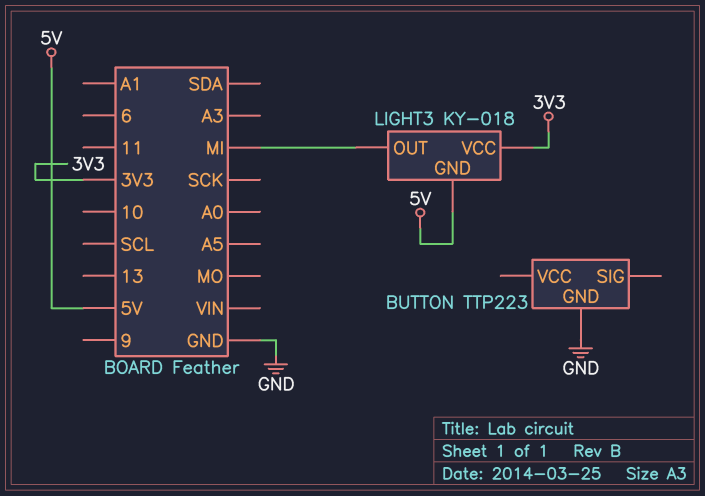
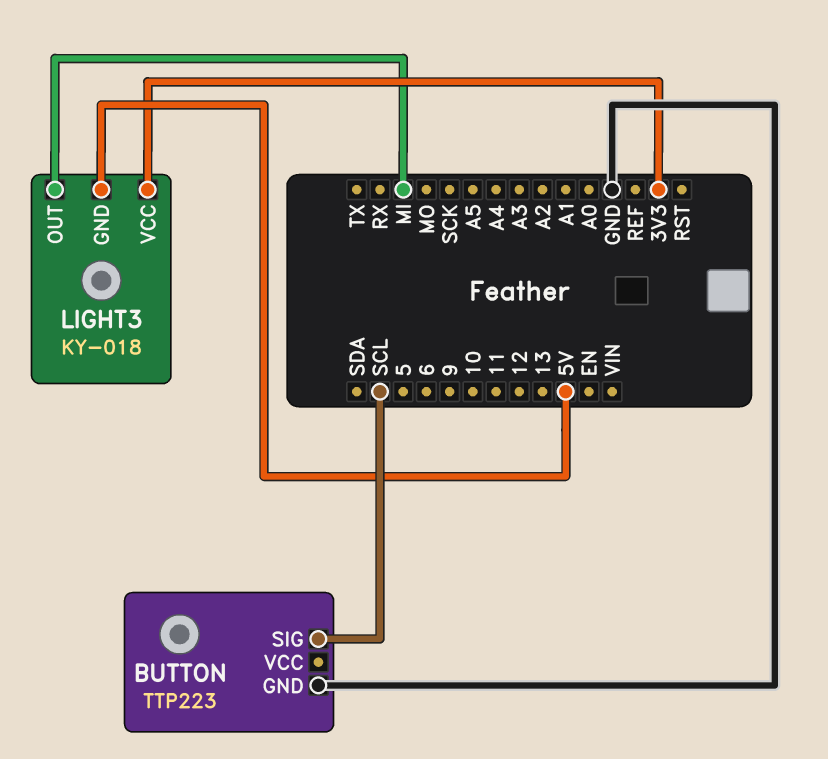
BUTTON pin SIG: none -> SCL

